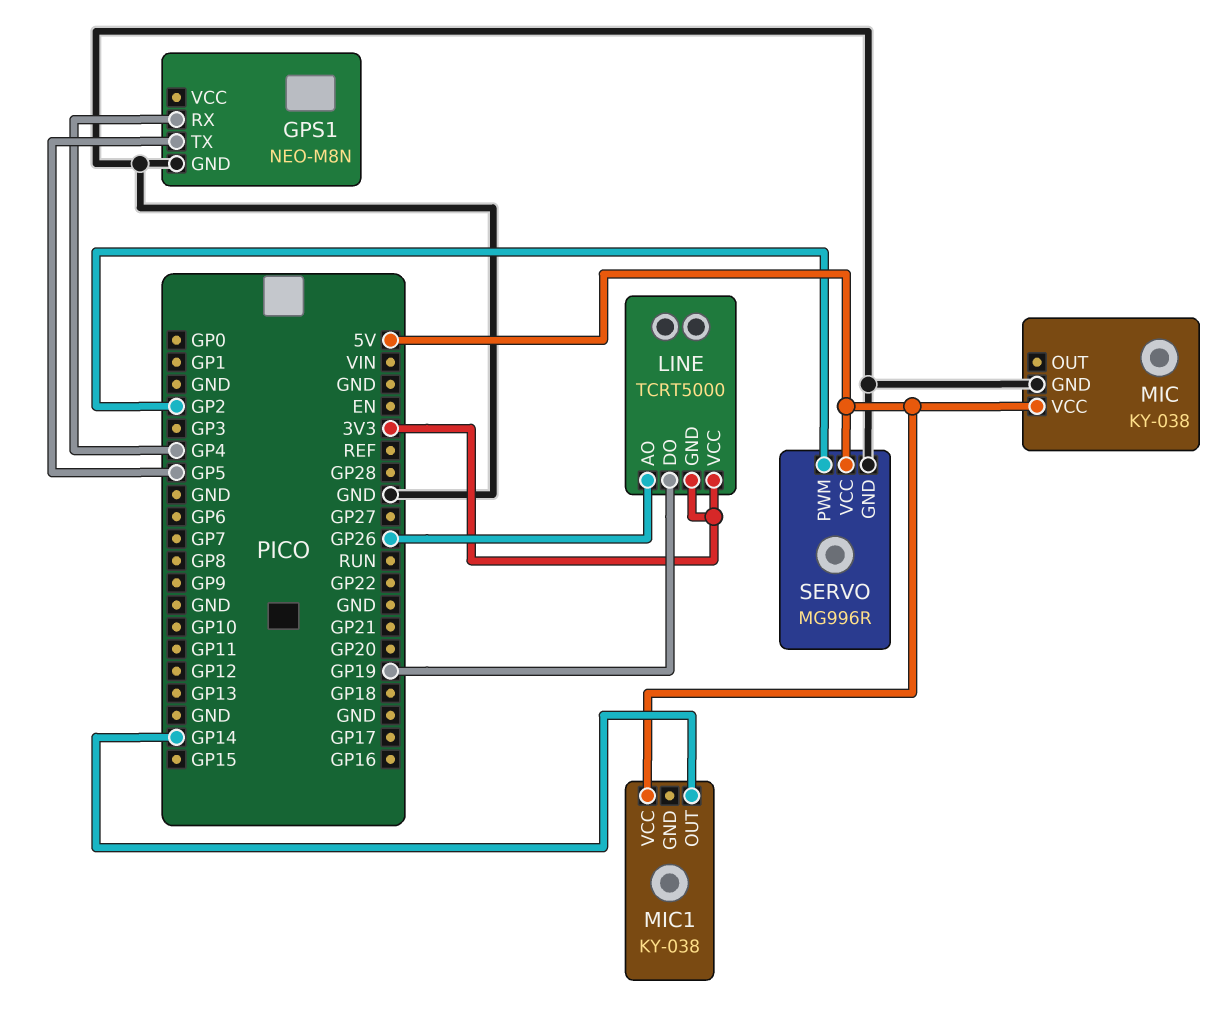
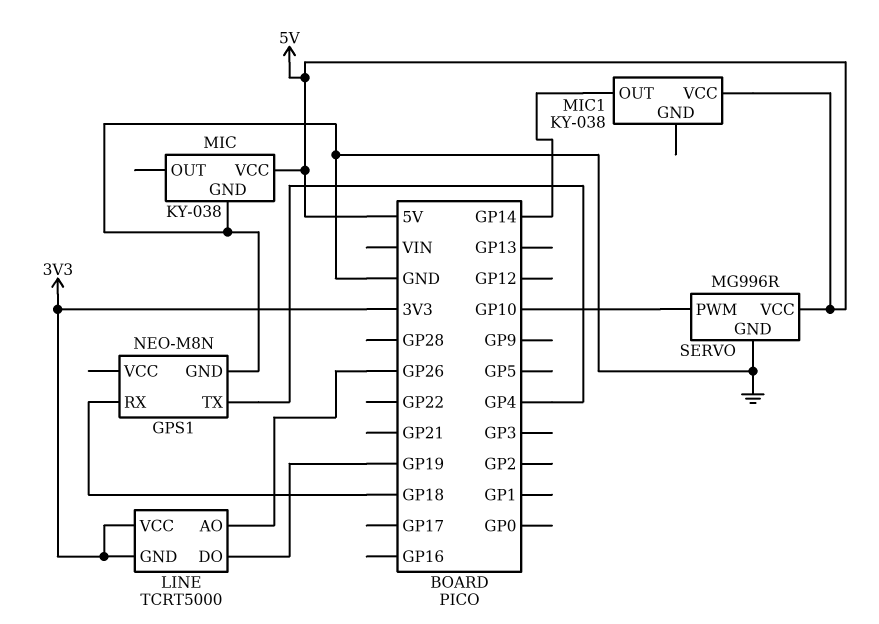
GPS1 pin RX: GP4 -> GP18
GPS1 pin TX: GP5 -> GP4
SERVO pin PWM: GP2 -> GP10

